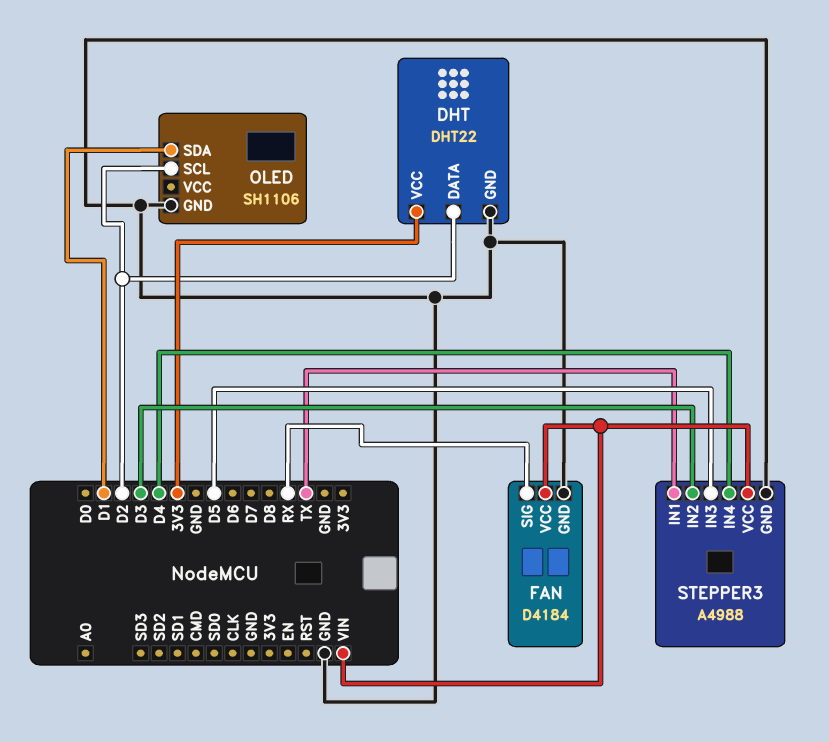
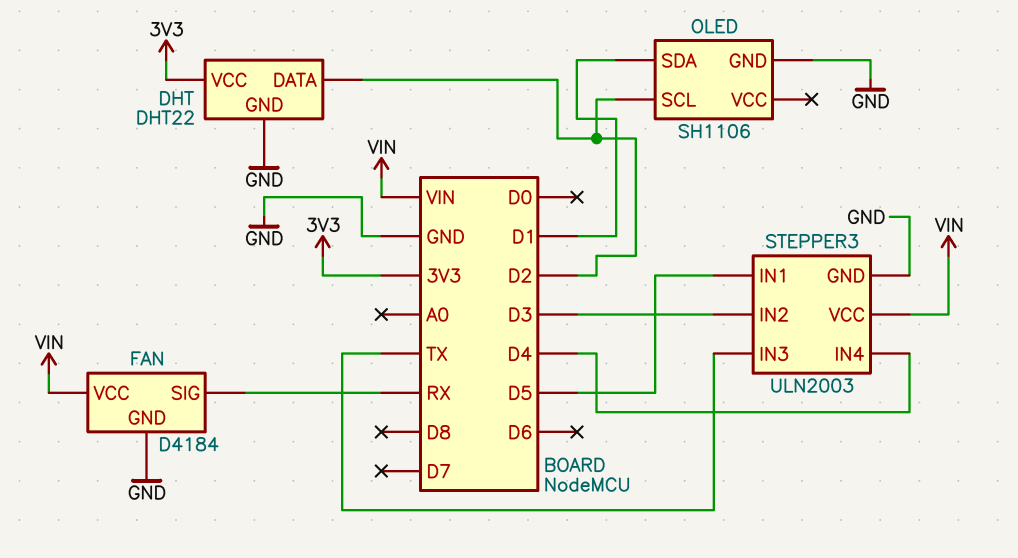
STEPPER3: A4988 -> ULN2003
STEPPER3 pin IN1: TX -> D5
STEPPER3 pin IN3: D5 -> TX

